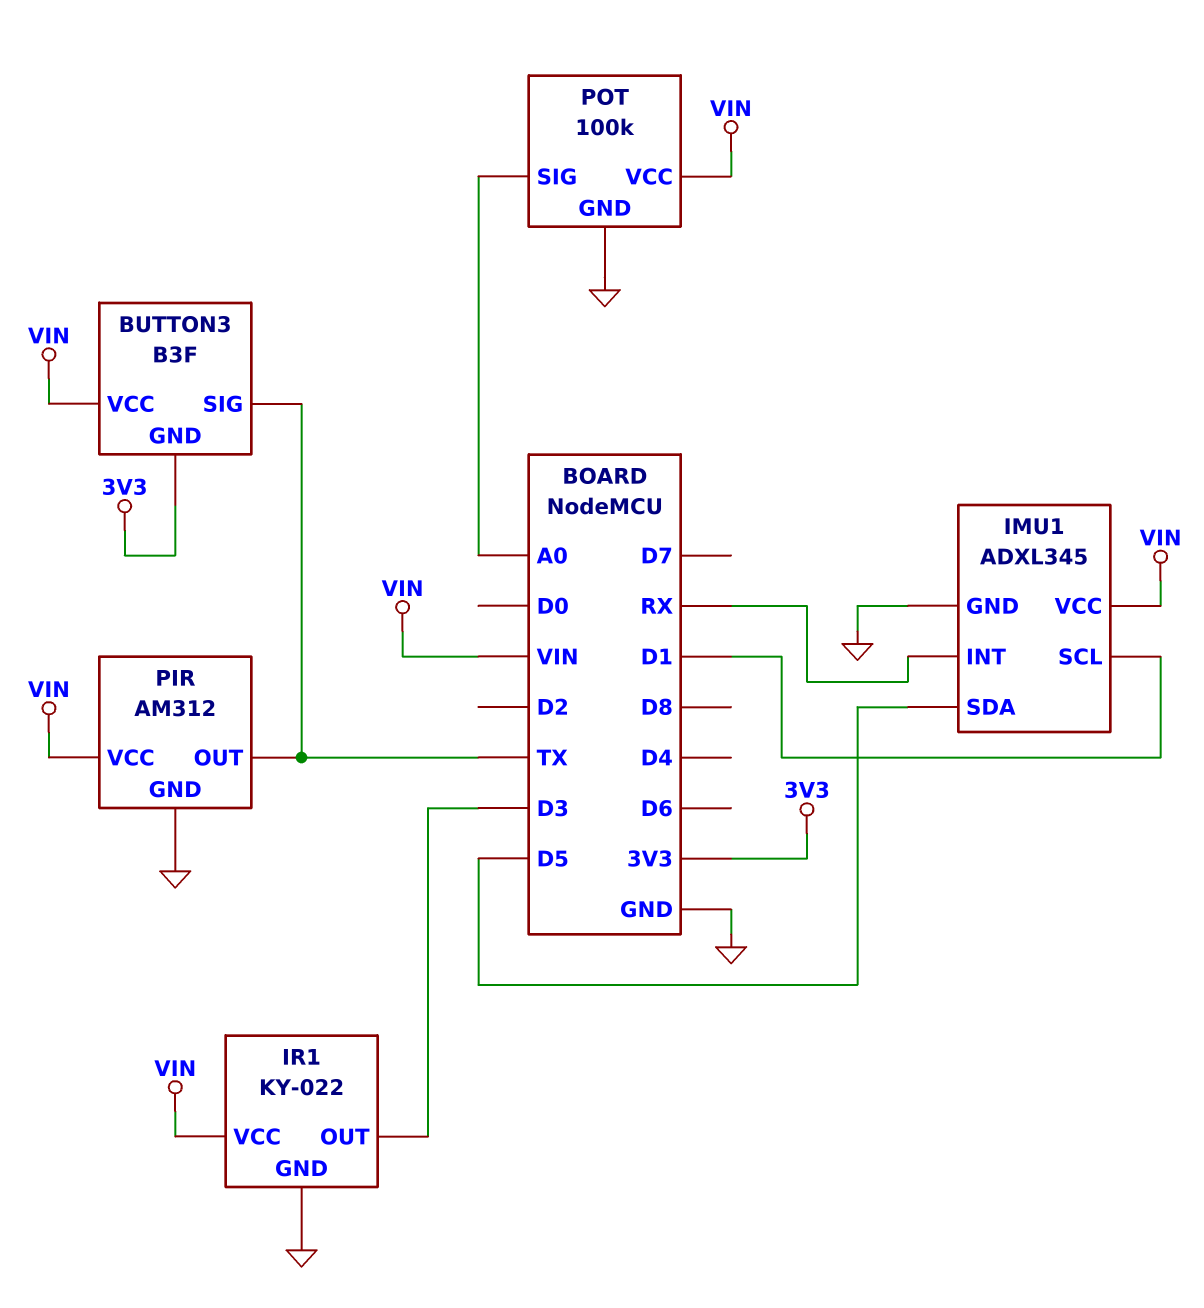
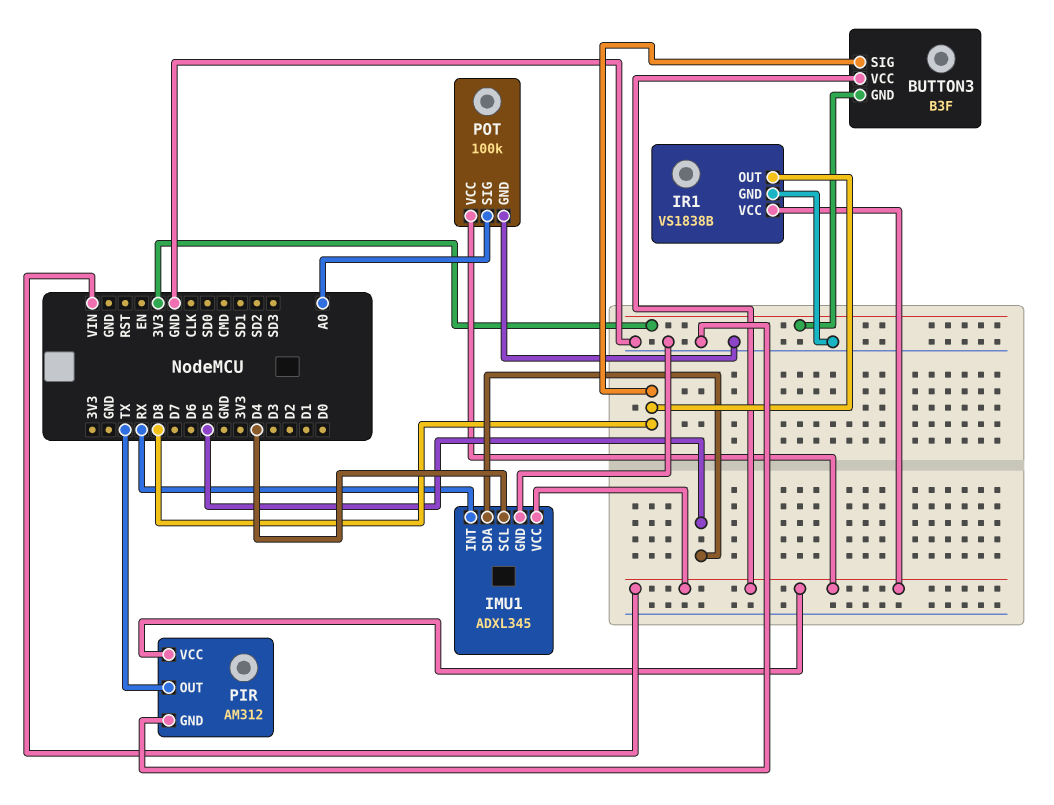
BUTTON3 pin SIG: TX -> D8
IMU1 pin SCL: D1 -> D4
IR1: KY-022 -> VS1838B
IR1 pin OUT: D3 -> D8

